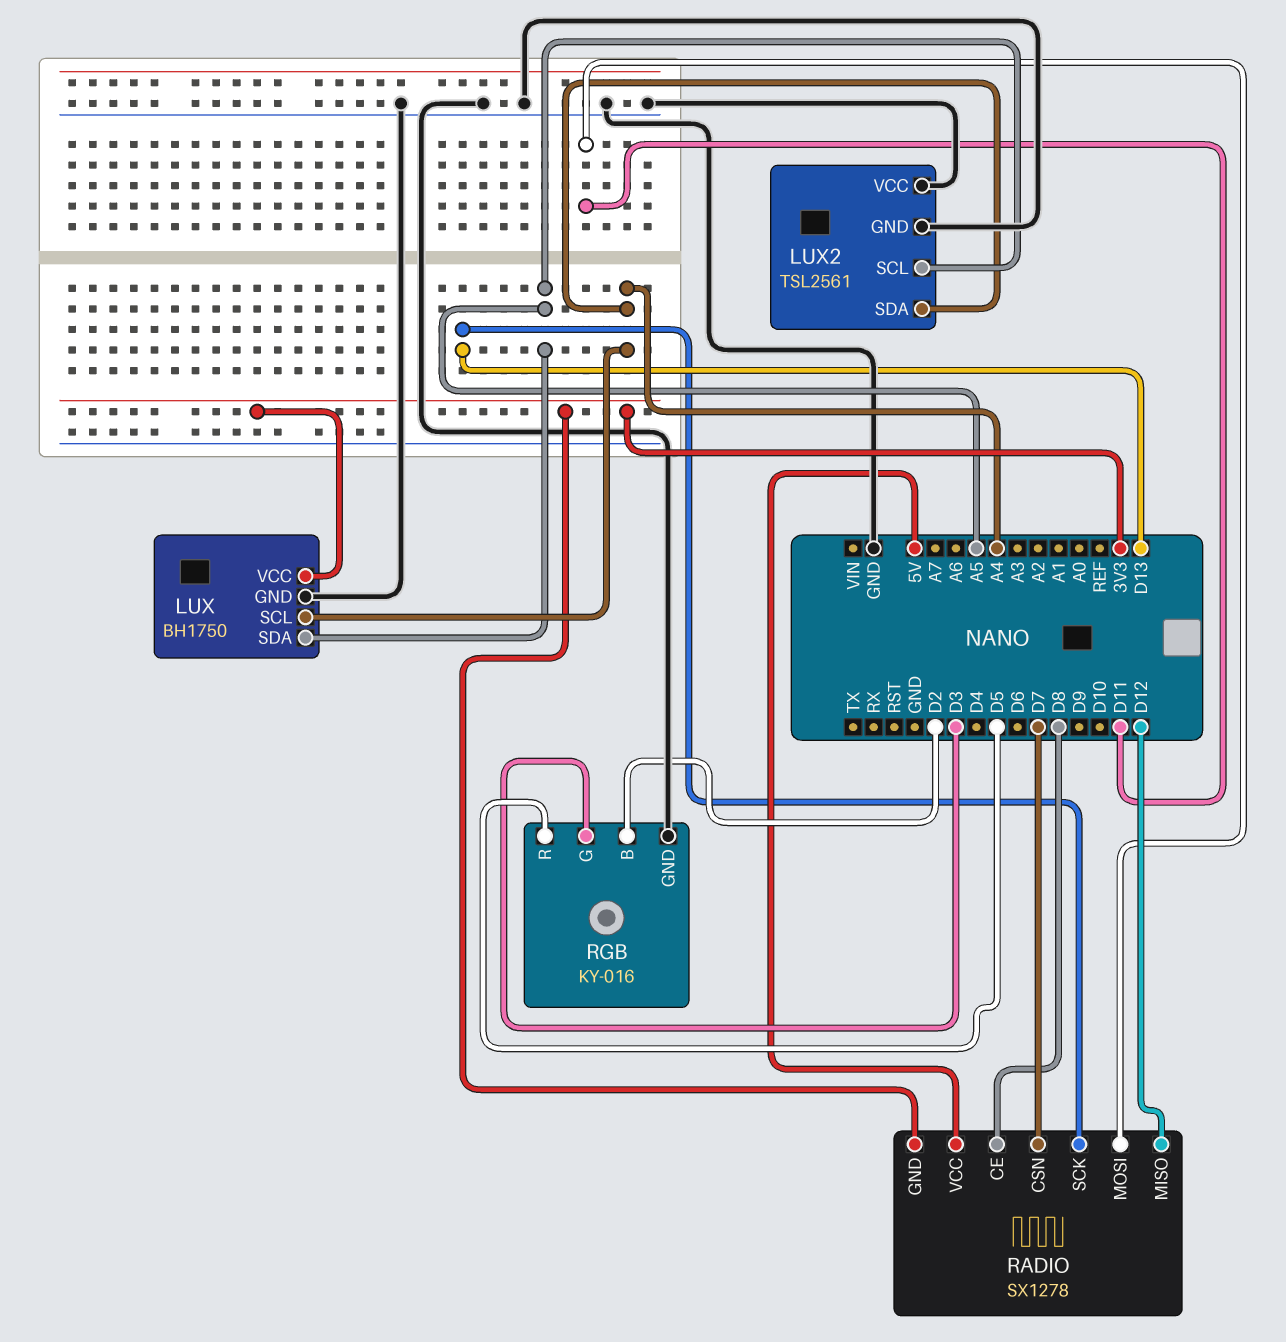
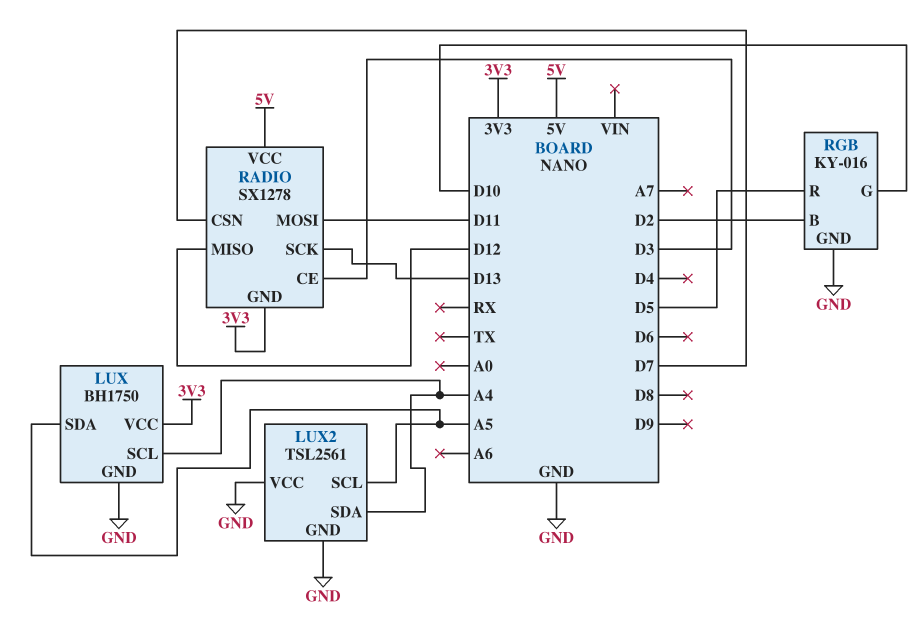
RADIO pin CE: D8 -> D3
RGB pin G: D3 -> D10

